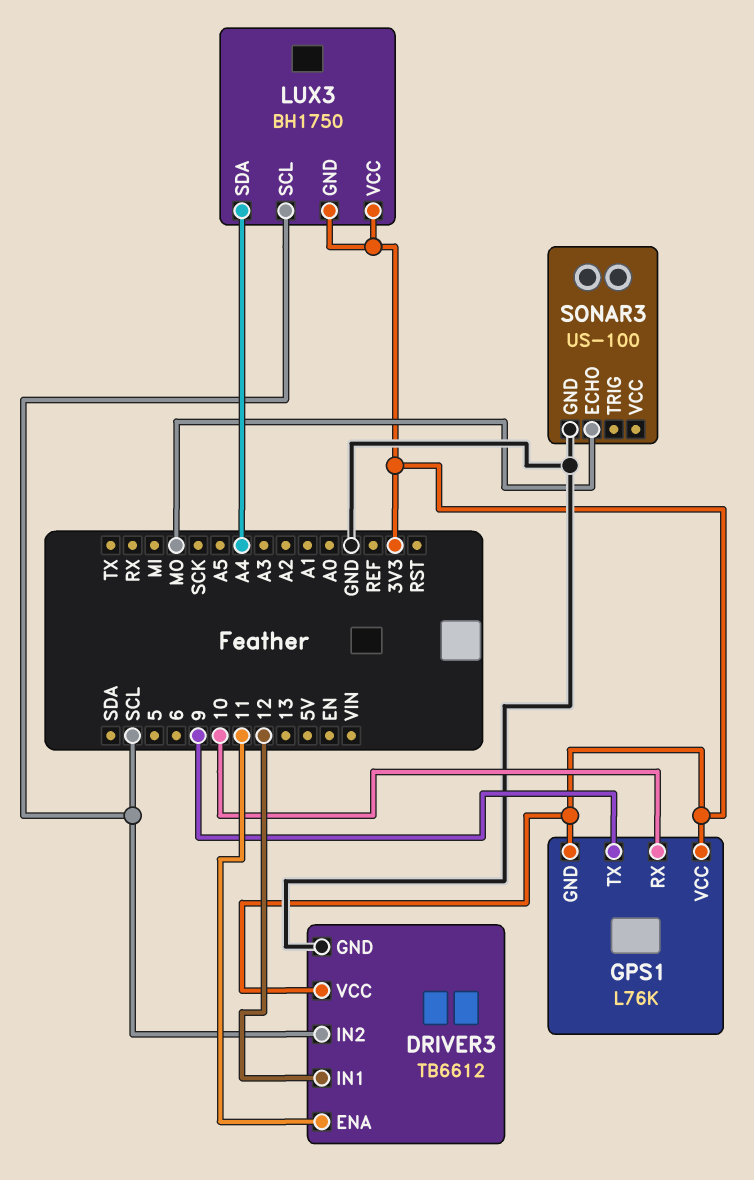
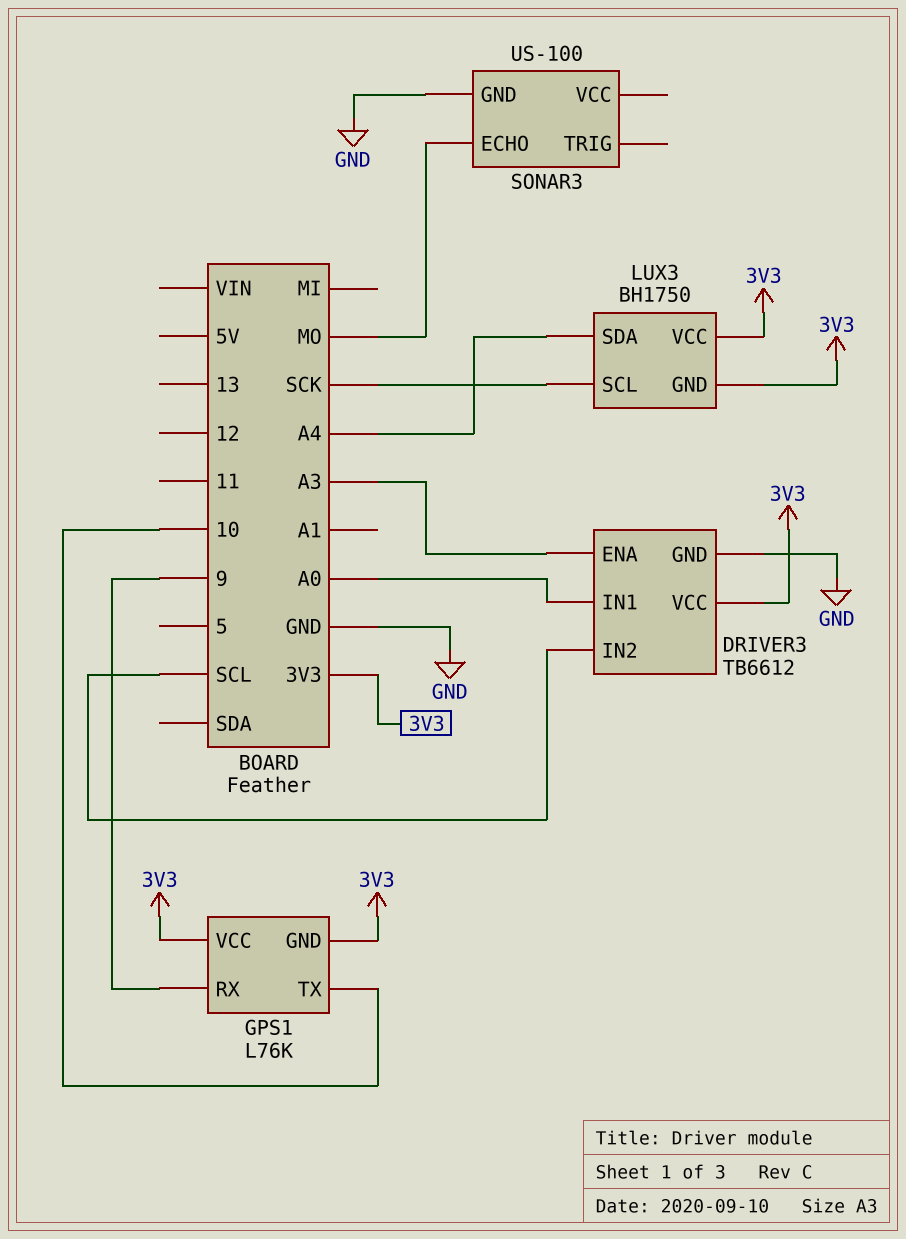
DRIVER3 pin ENA: 11 -> A3
DRIVER3 pin IN1: 12 -> A0
GPS1 pin RX: 10 -> 9
GPS1 pin TX: 9 -> 10
LUX3 pin SCL: SCL -> SCK

